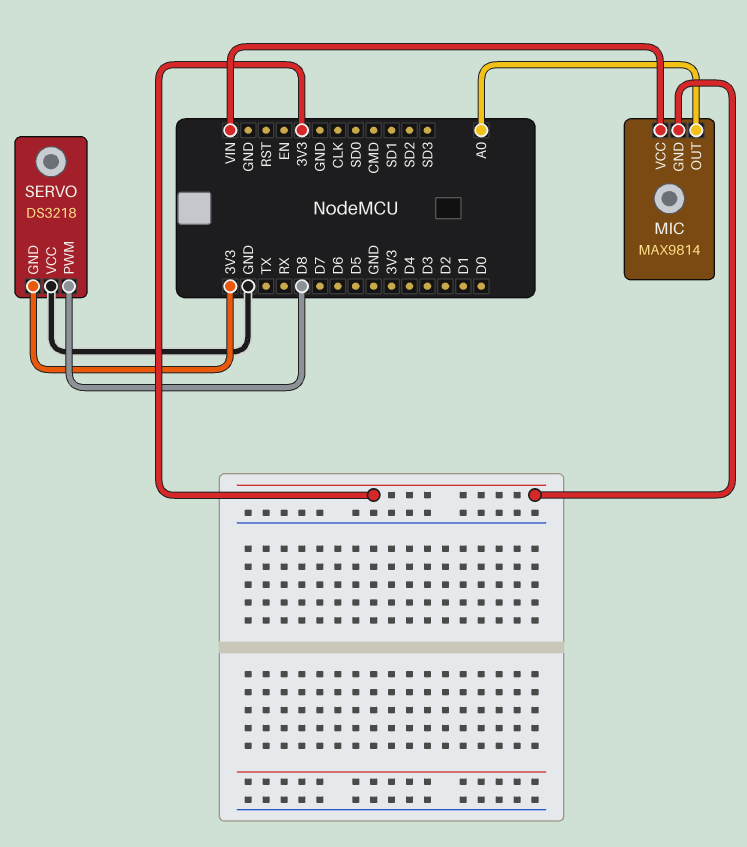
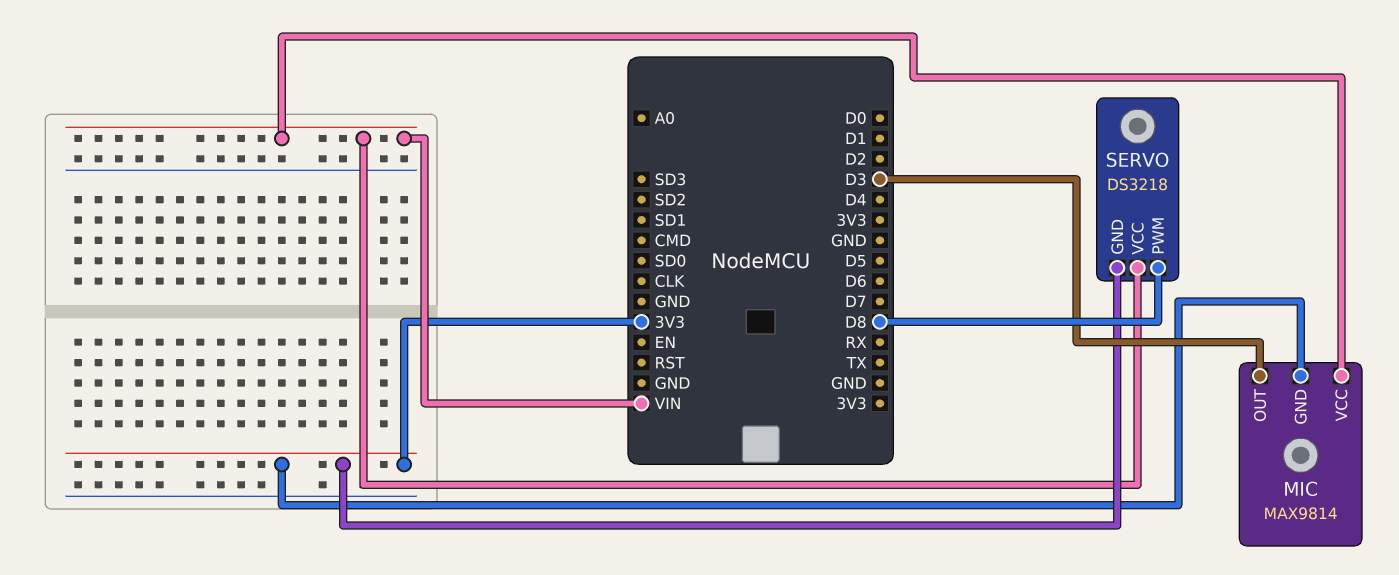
MIC pin OUT: A0 -> D3
SERVO pin VCC: GND -> VIN

